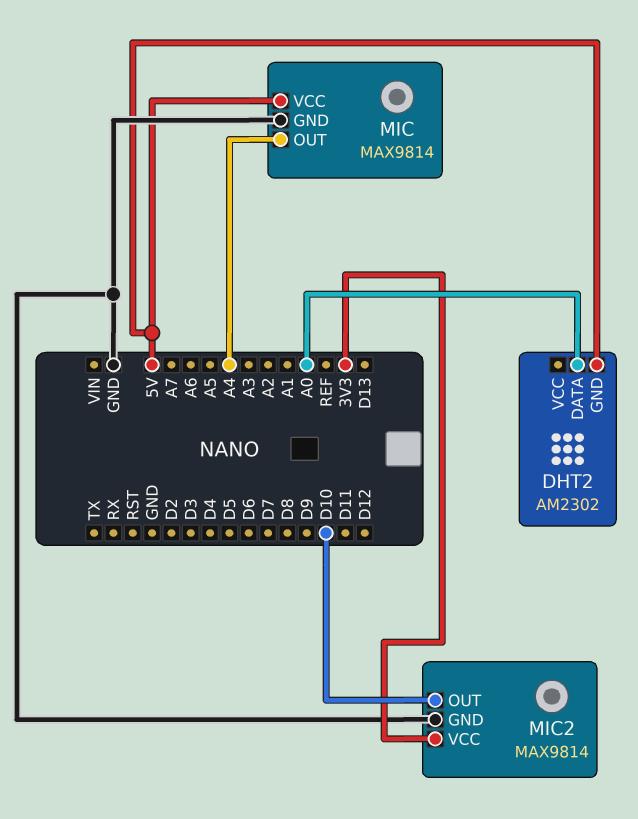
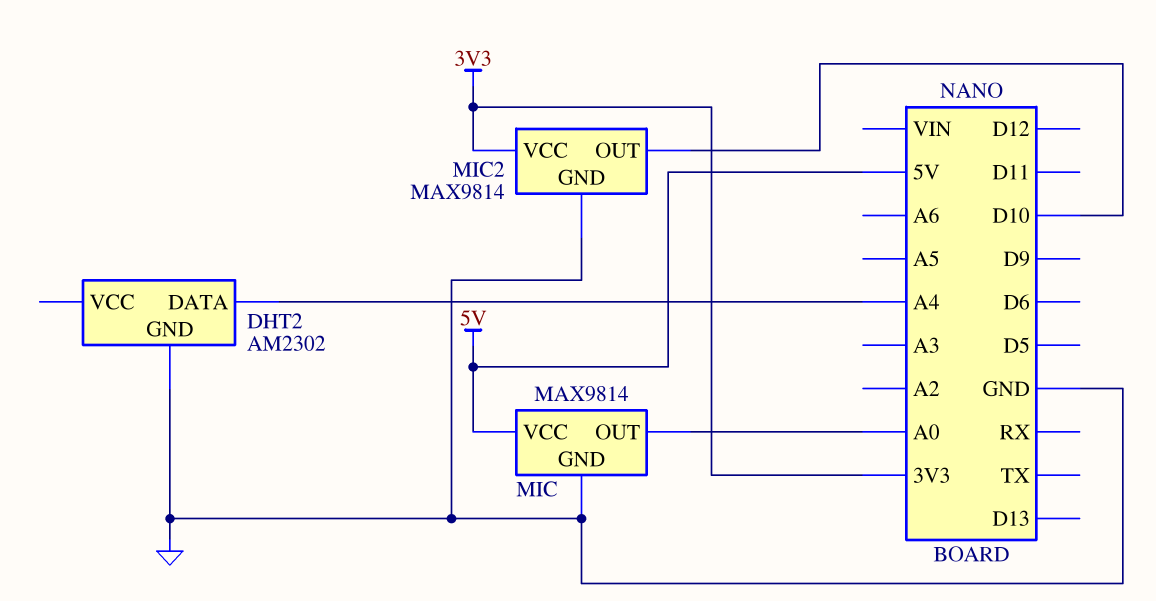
DHT2 pin DATA: A0 -> A4
DHT2 pin GND: 5V -> GND
MIC pin OUT: A4 -> A0

